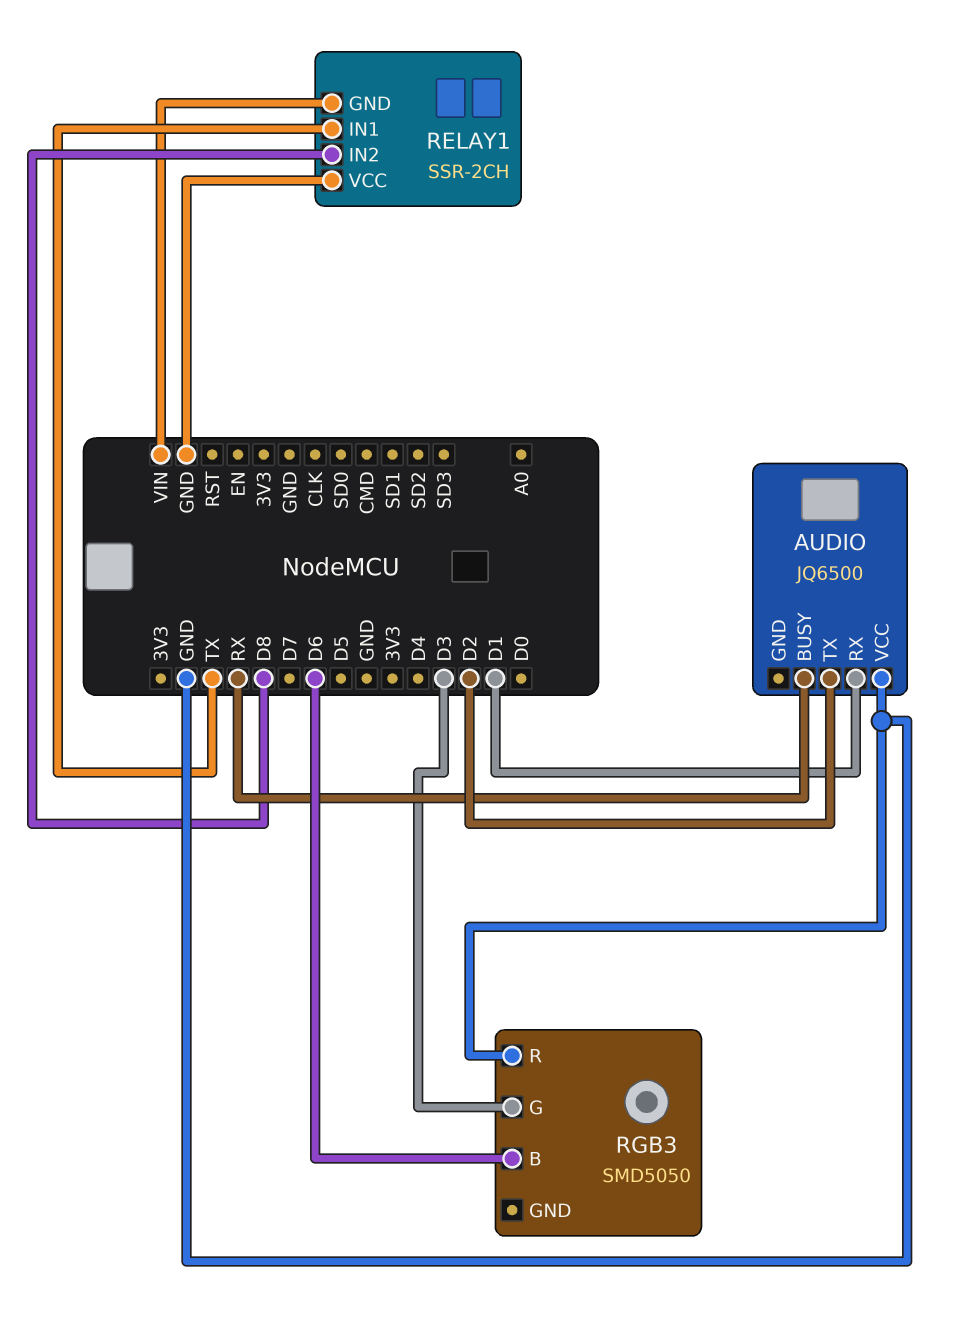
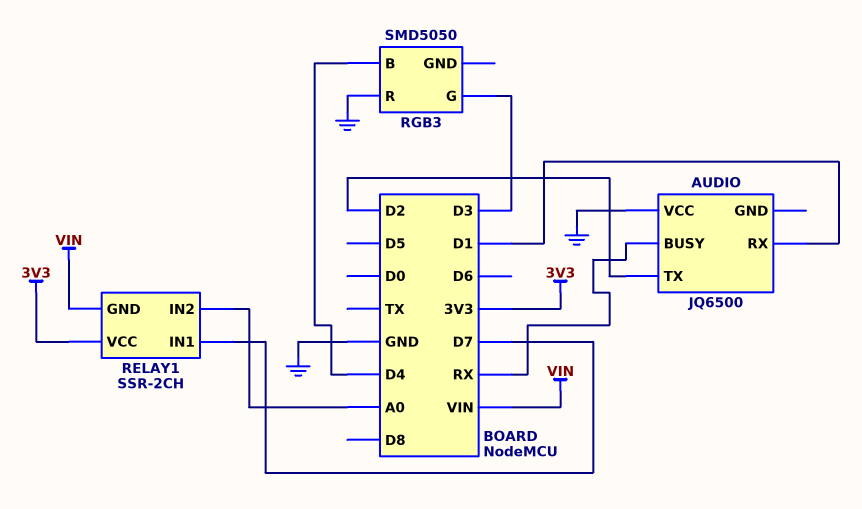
RELAY1 pin IN1: TX -> D7
RELAY1 pin IN2: D8 -> A0
RELAY1 pin VCC: GND -> 3V3
RGB3 pin B: D6 -> D4

